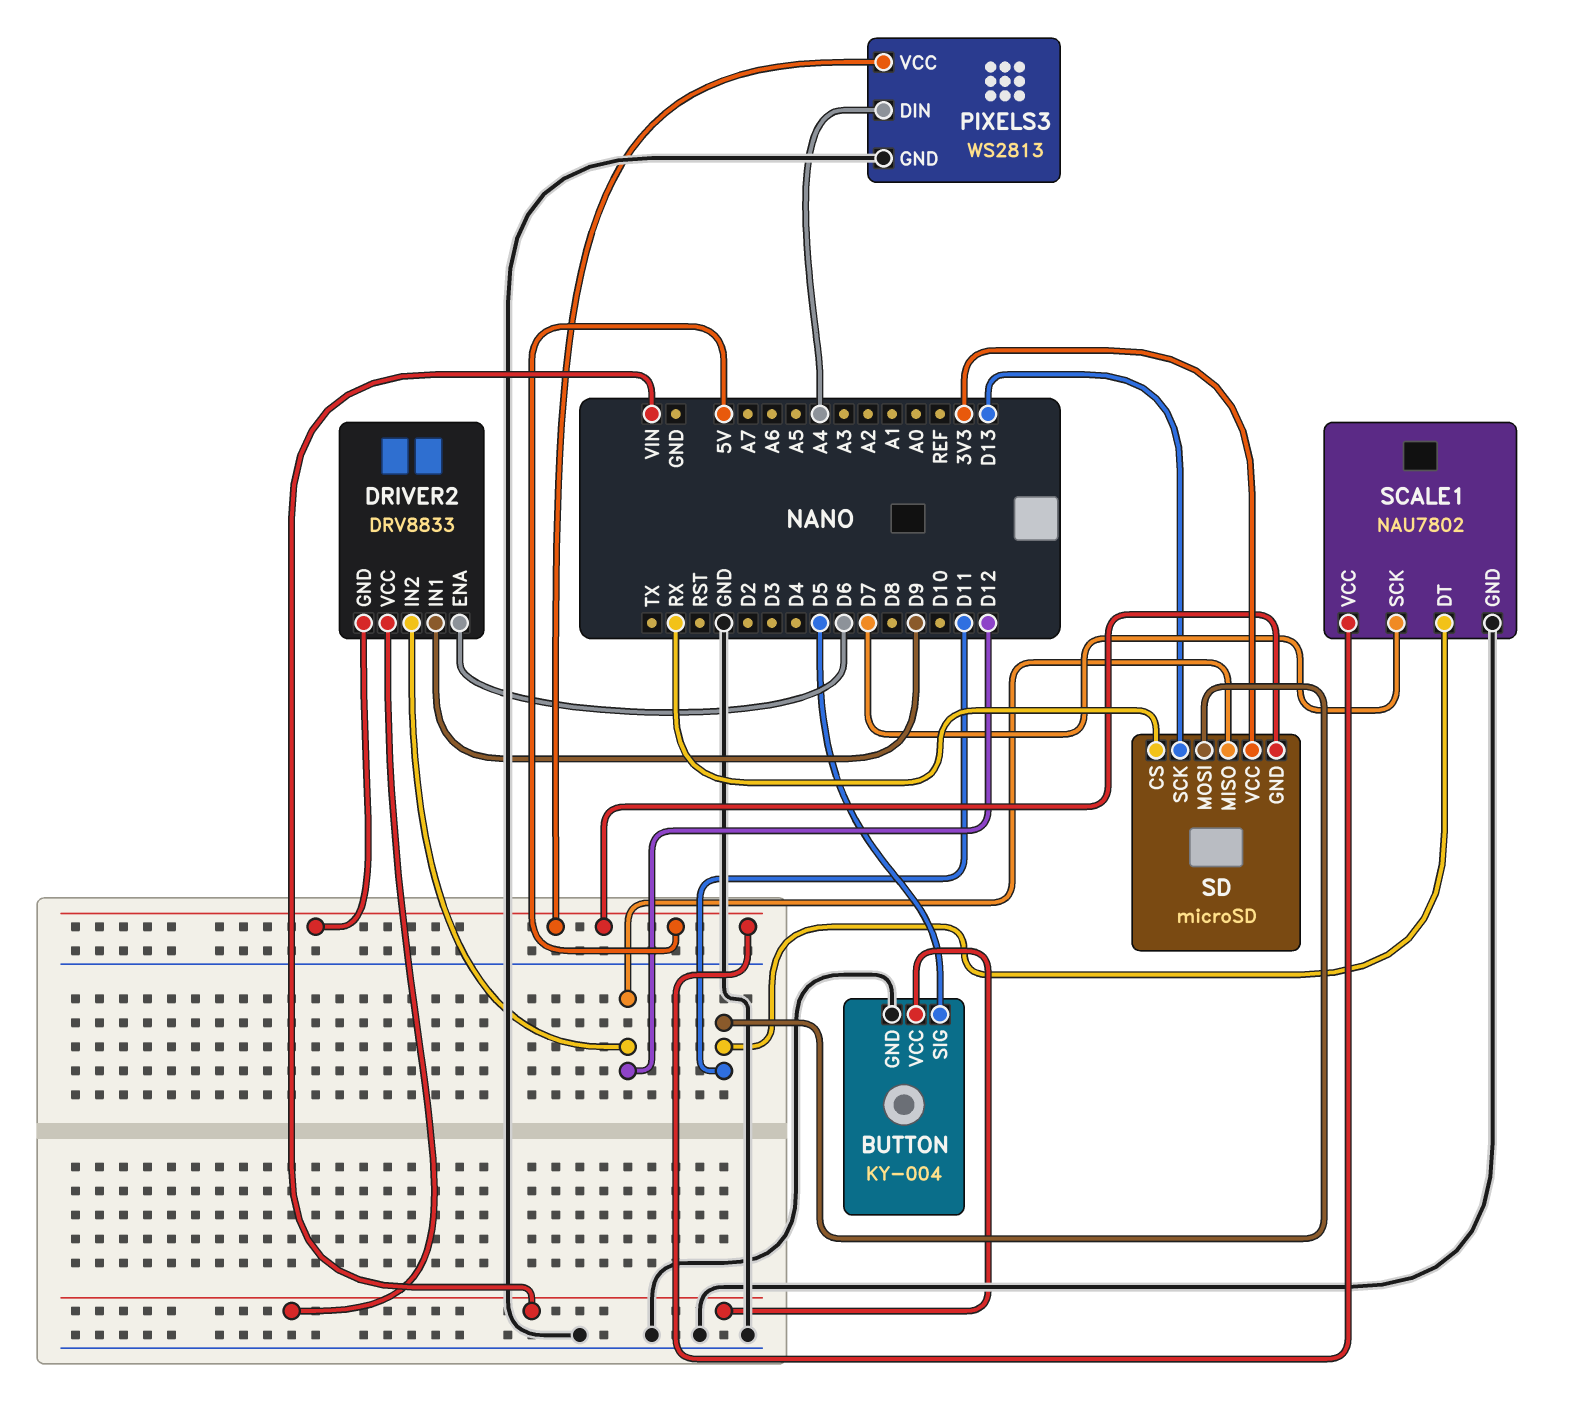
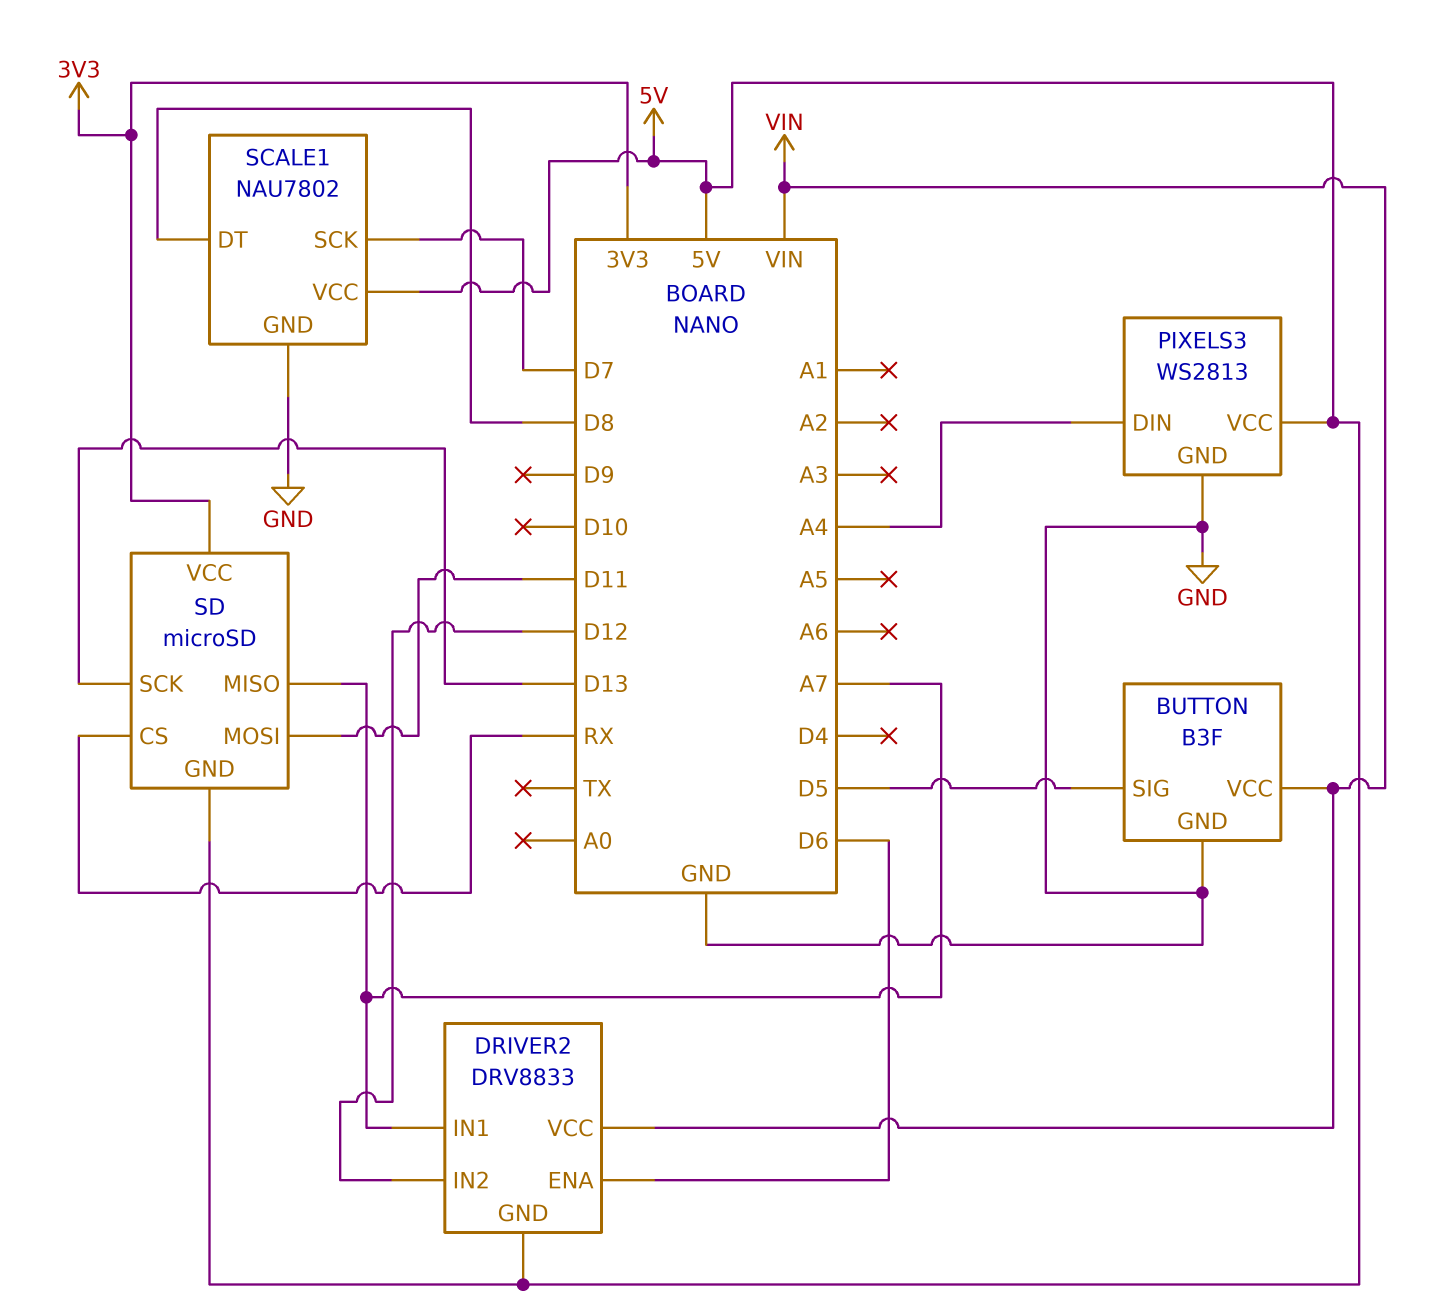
BUTTON: KY-004 -> B3F
DRIVER2 pin IN1: D9 -> A7
SCALE1 pin DT: D11 -> D8
SD pin MISO: D12 -> A7

